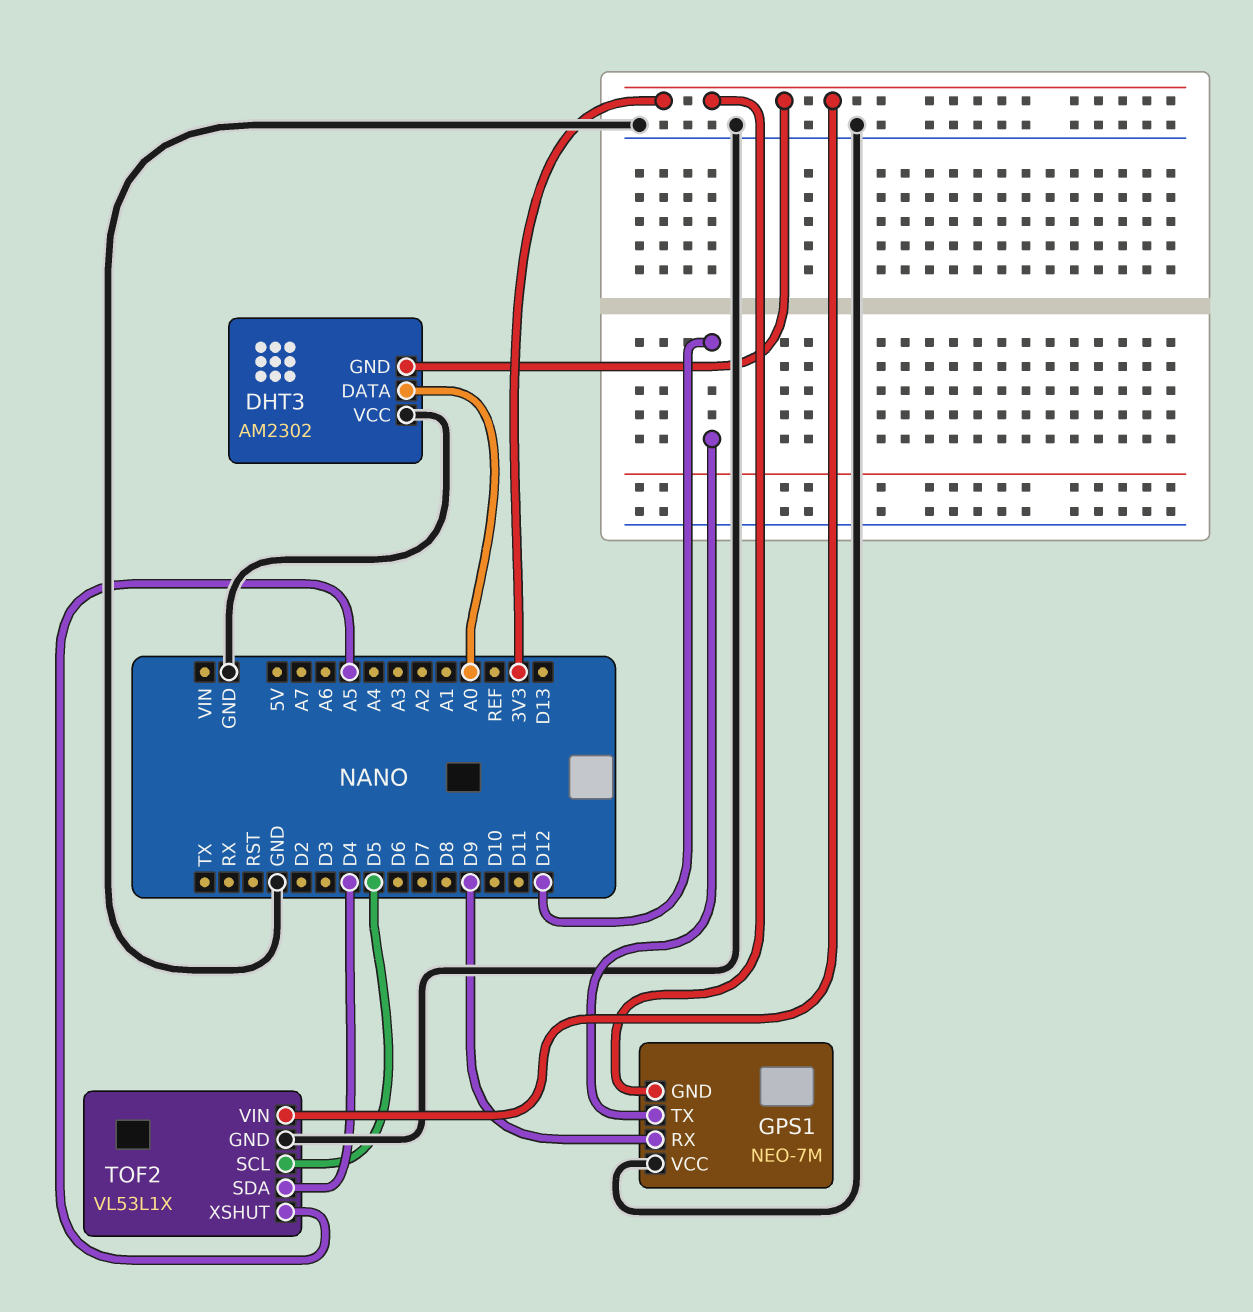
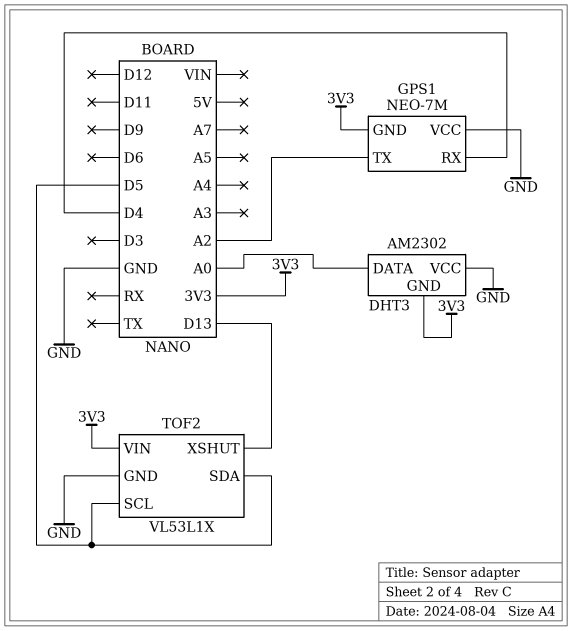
GPS1 pin RX: D9 -> D4
GPS1 pin TX: D12 -> A2
TOF2 pin SDA: D4 -> D5
TOF2 pin XSHUT: A5 -> D13

